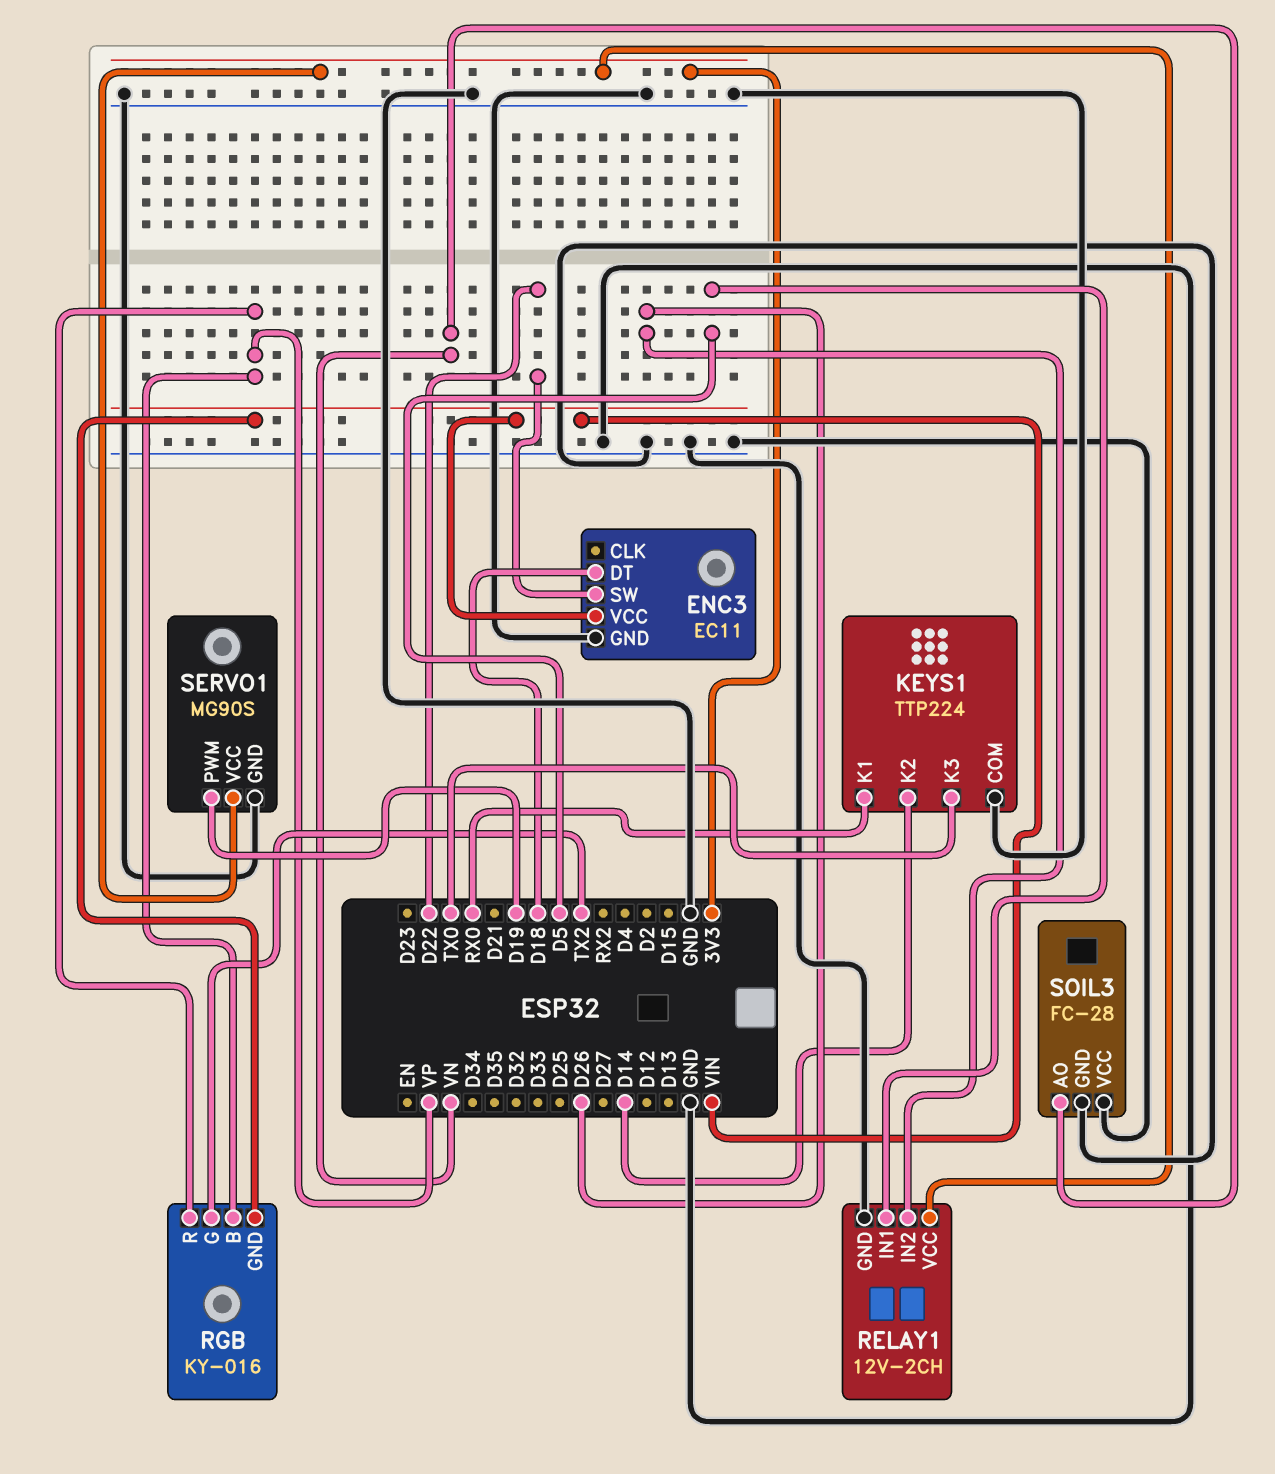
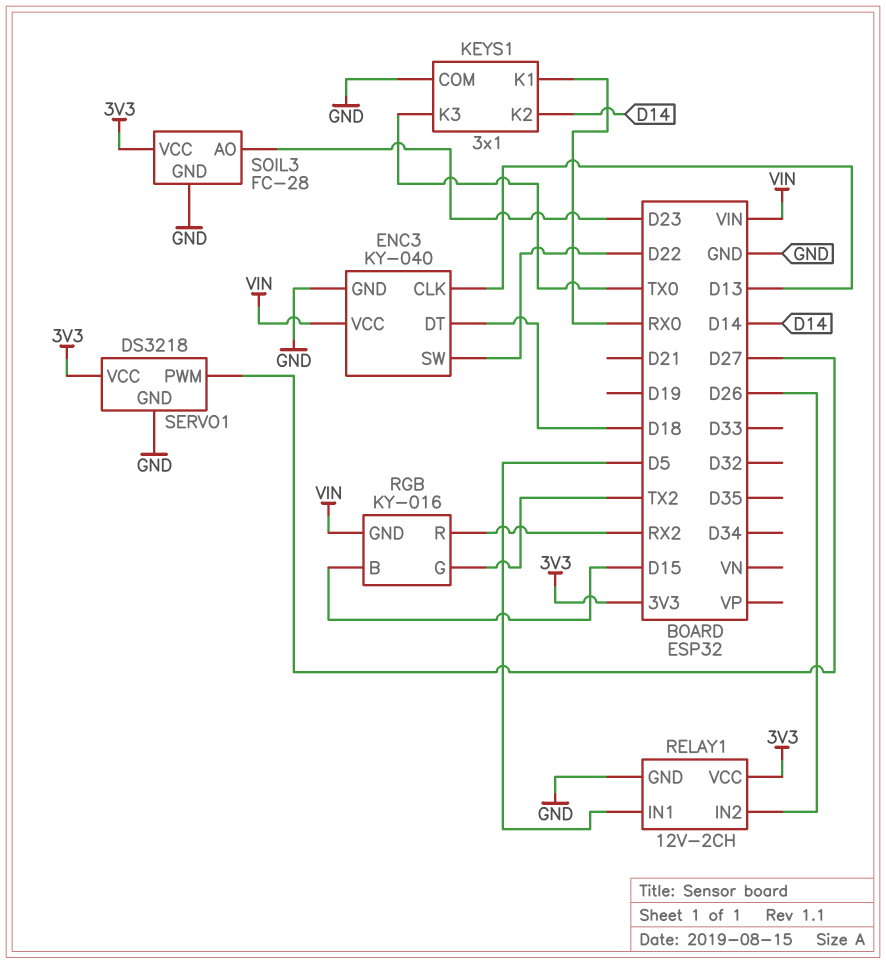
ENC3: EC11 -> KY-040
ENC3 pin CLK: none -> D13
KEYS1: TTP224 -> 3x1
RGB pin B: VP -> D15
RGB pin R: VP -> RX2
SERVO1: MG90S -> DS3218
SERVO1 pin PWM: D19 -> D27
SOIL3 pin AO: VN -> D23
SOIL3 pin VCC: GND -> 3V3

